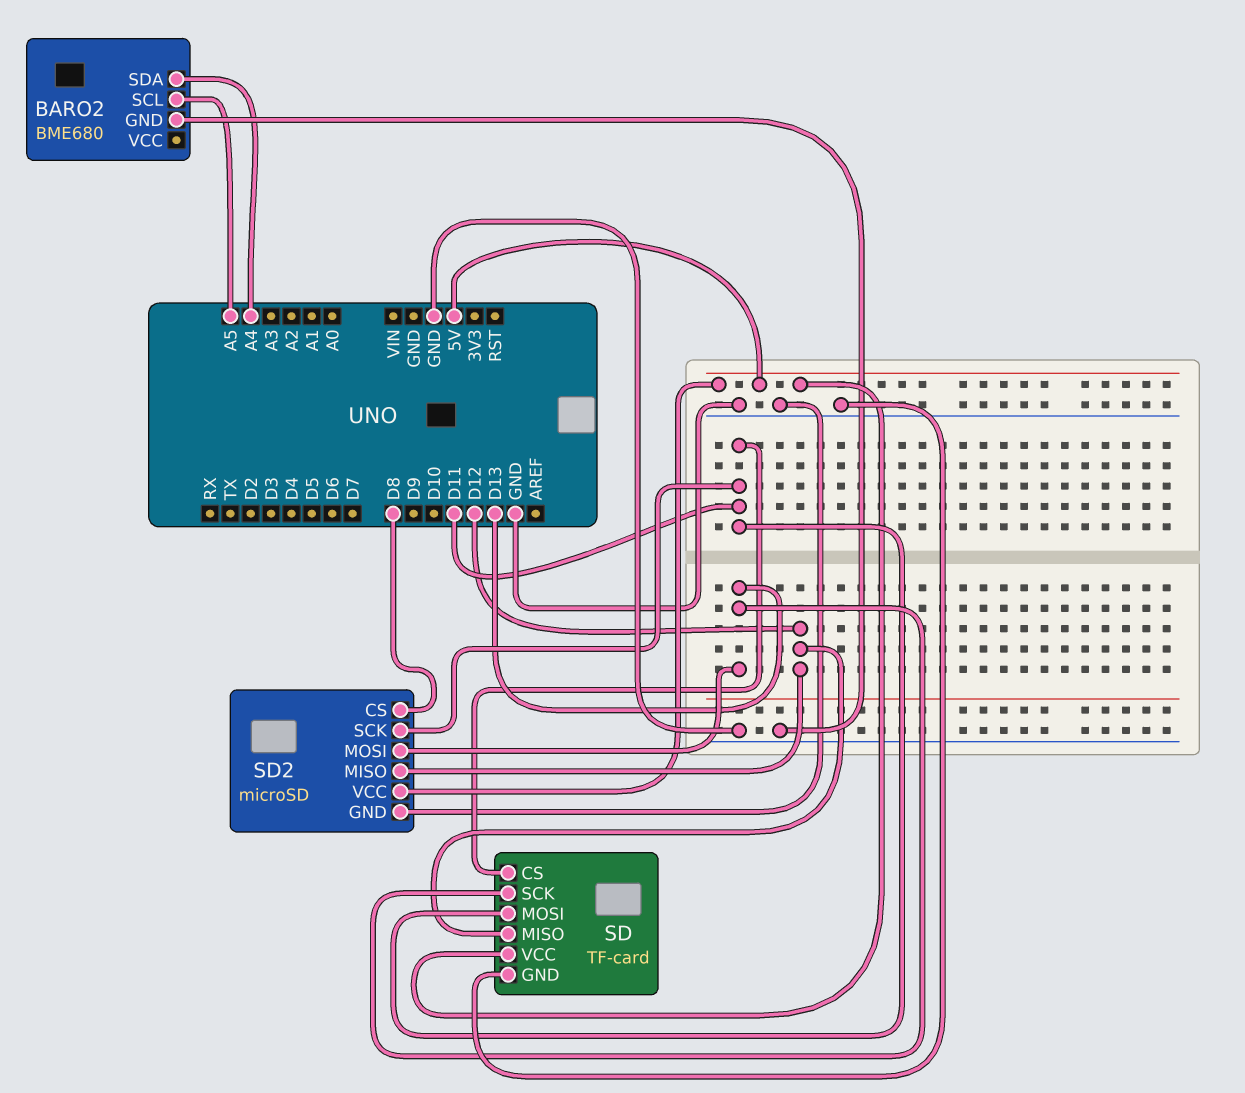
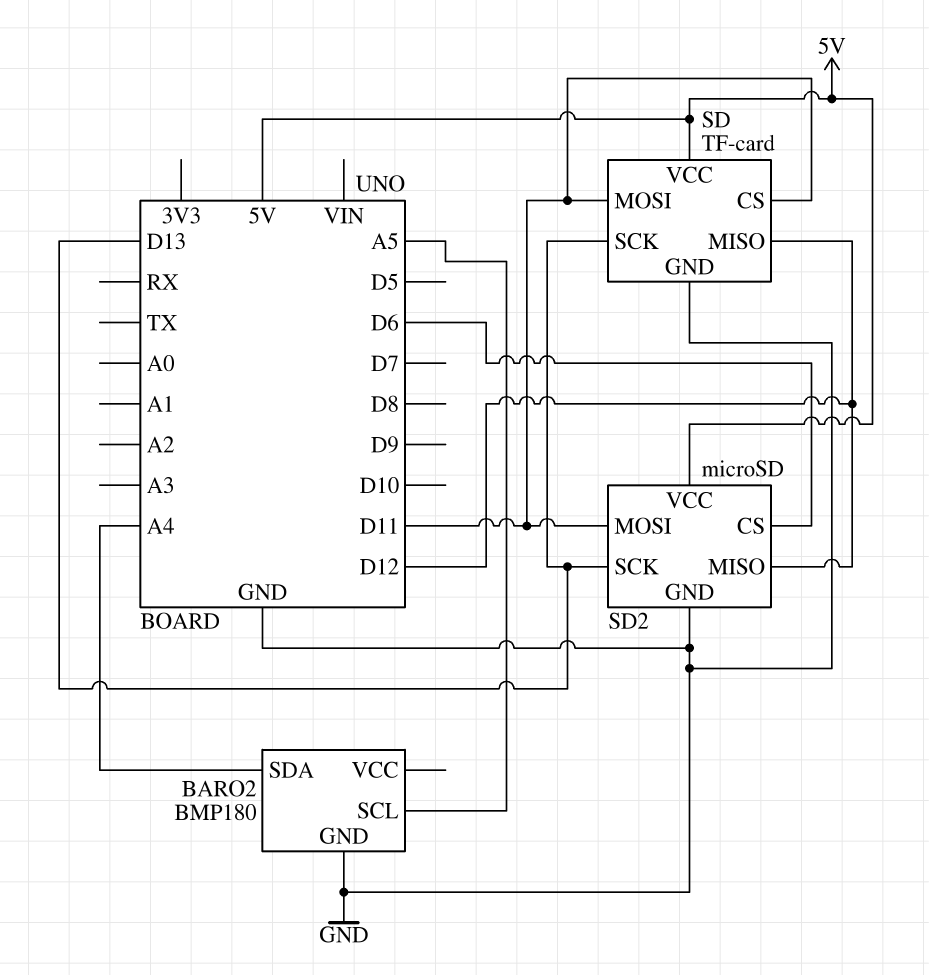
BARO2: BME680 -> BMP180
SD2 pin CS: D8 -> D6
SD2 pin MOSI: D13 -> D11
SD2 pin SCK: D11 -> D13

